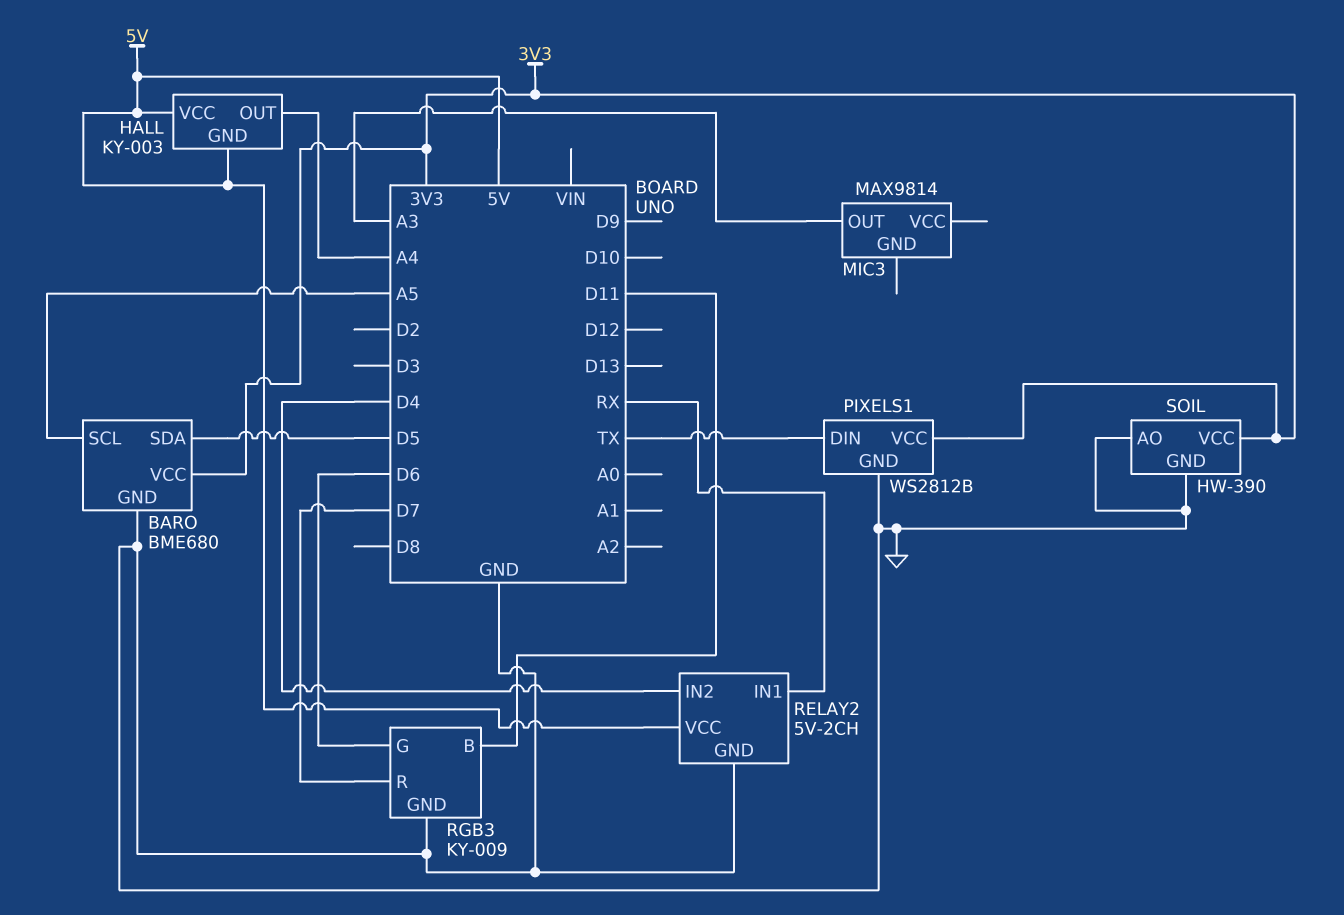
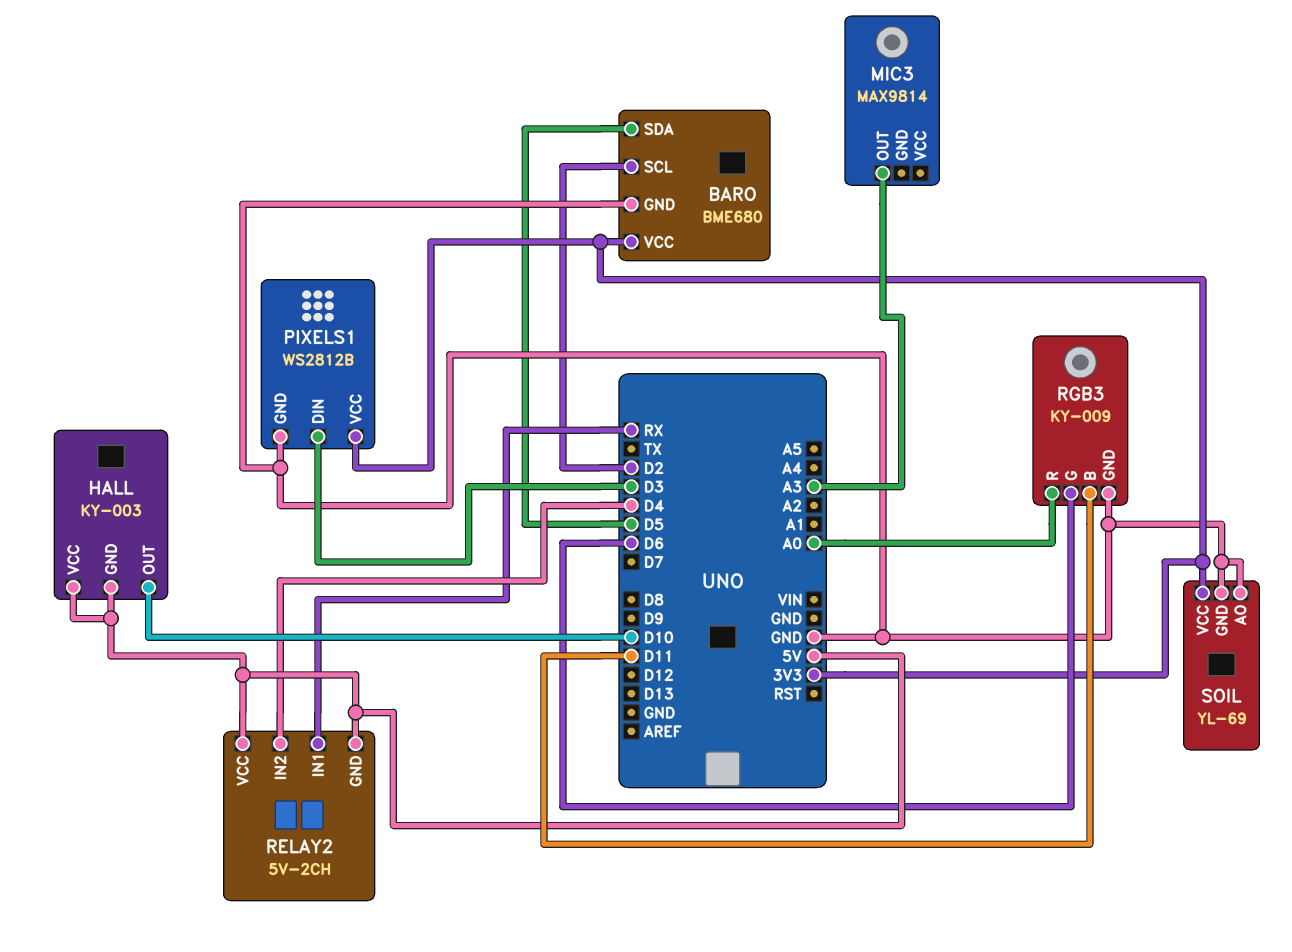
BARO pin SCL: A5 -> D2
HALL pin OUT: A4 -> D10
PIXELS1 pin DIN: TX -> D3
RELAY2 pin GND: GND -> 5V
RGB3 pin R: D7 -> A0
SOIL: HW-390 -> YL-69

